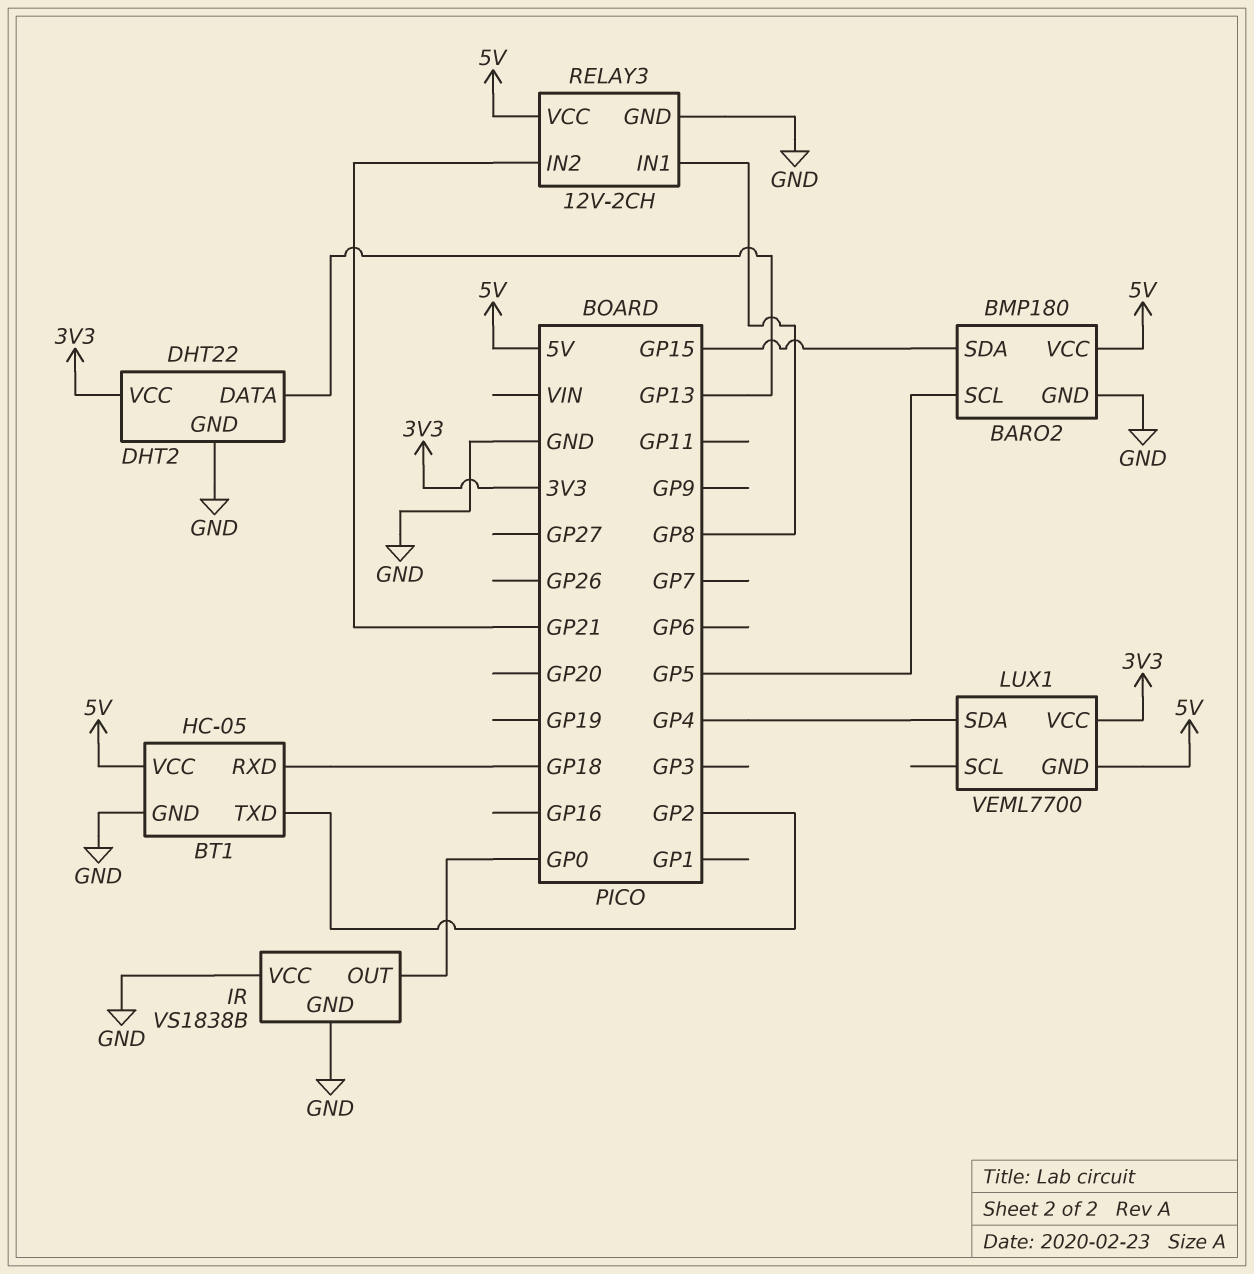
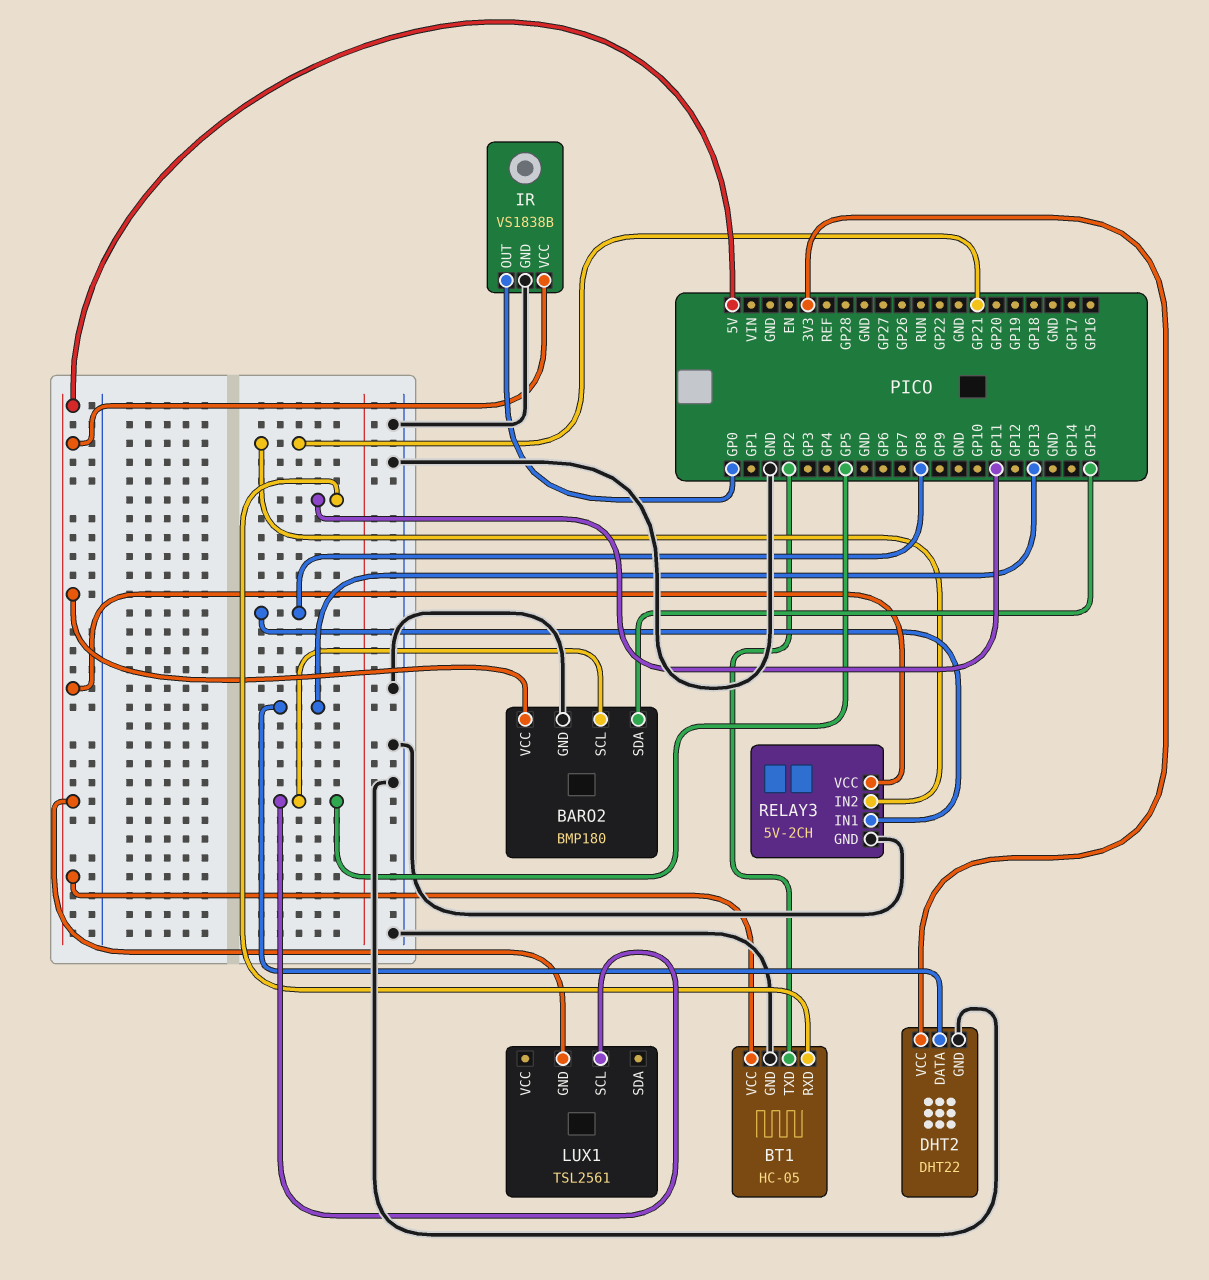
BT1 pin RXD: GP18 -> GP11
IR pin VCC: GND -> 5V
LUX1: VEML7700 -> TSL2561
LUX1 pin SCL: none -> GP5
LUX1 pin SDA: GP4 -> none
LUX1 pin VCC: 3V3 -> none
RELAY3: 12V-2CH -> 5V-2CH

